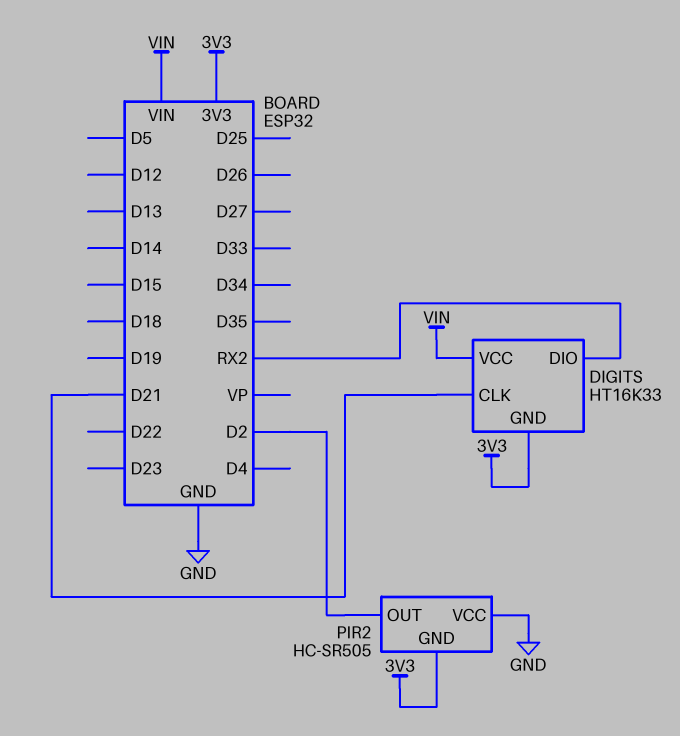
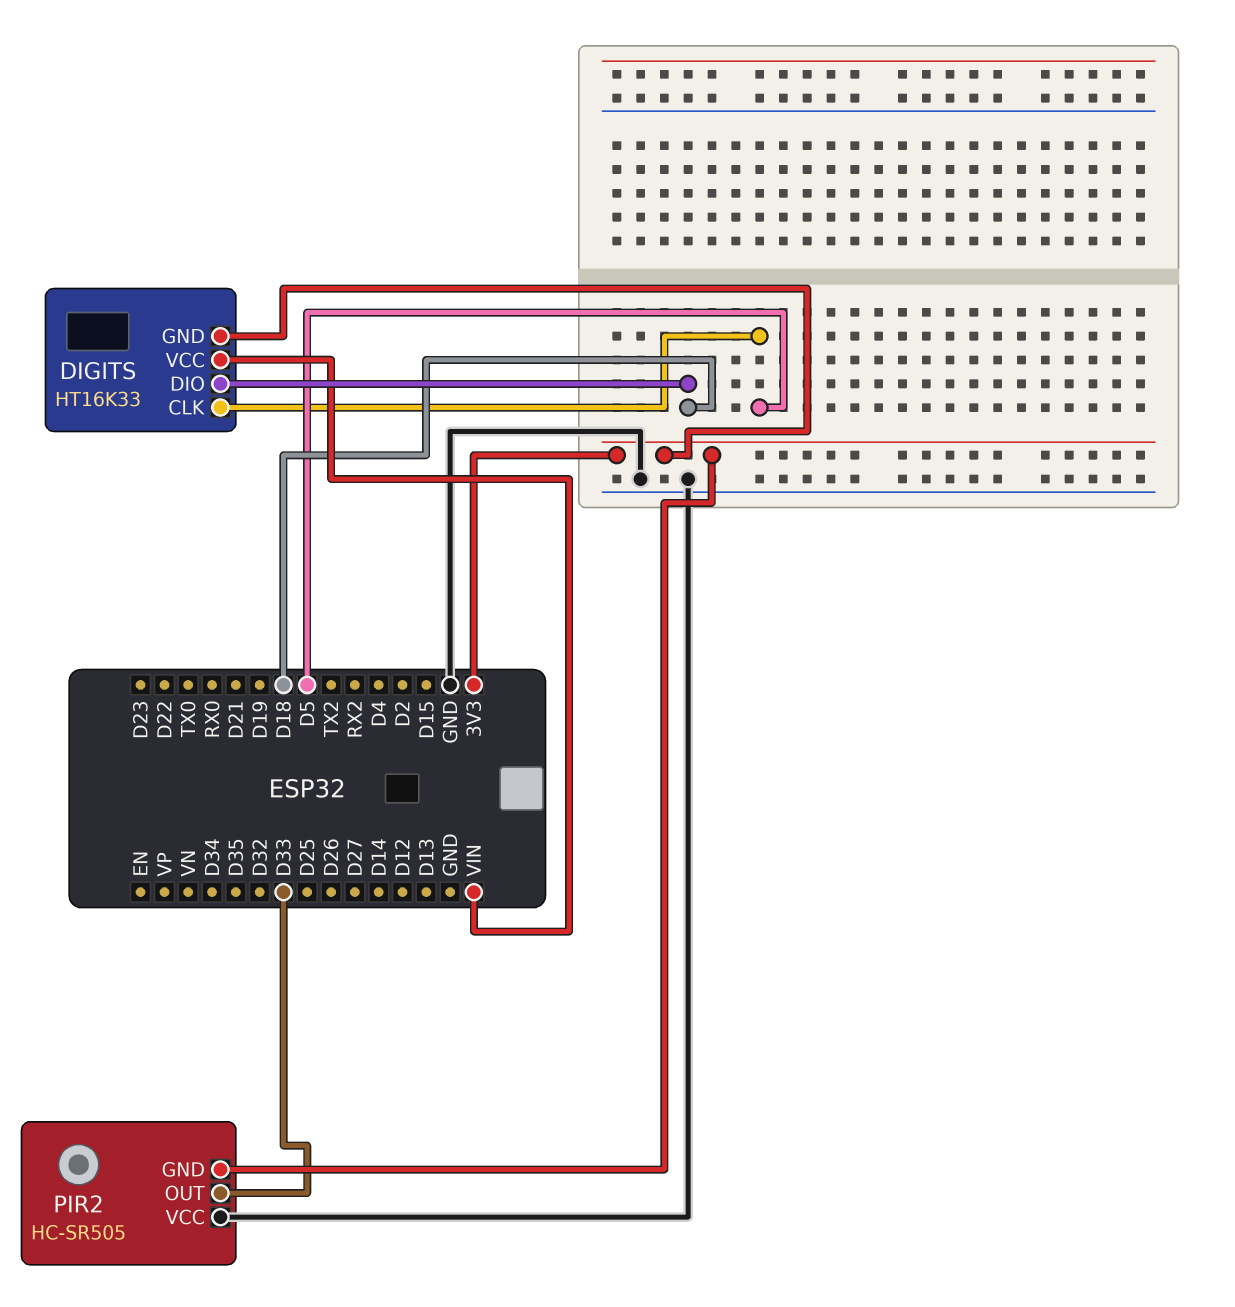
DIGITS pin CLK: D21 -> D5
DIGITS pin DIO: RX2 -> D18
PIR2 pin OUT: D2 -> D33

